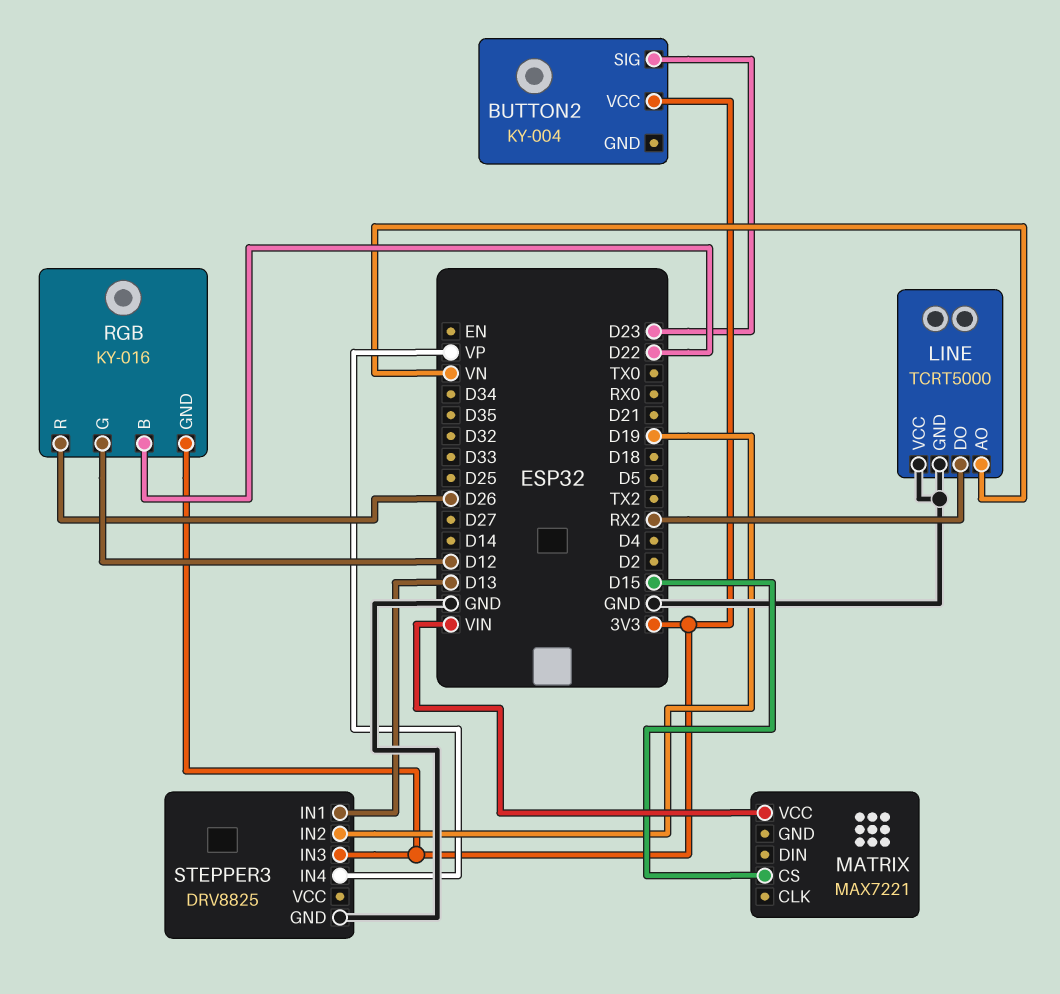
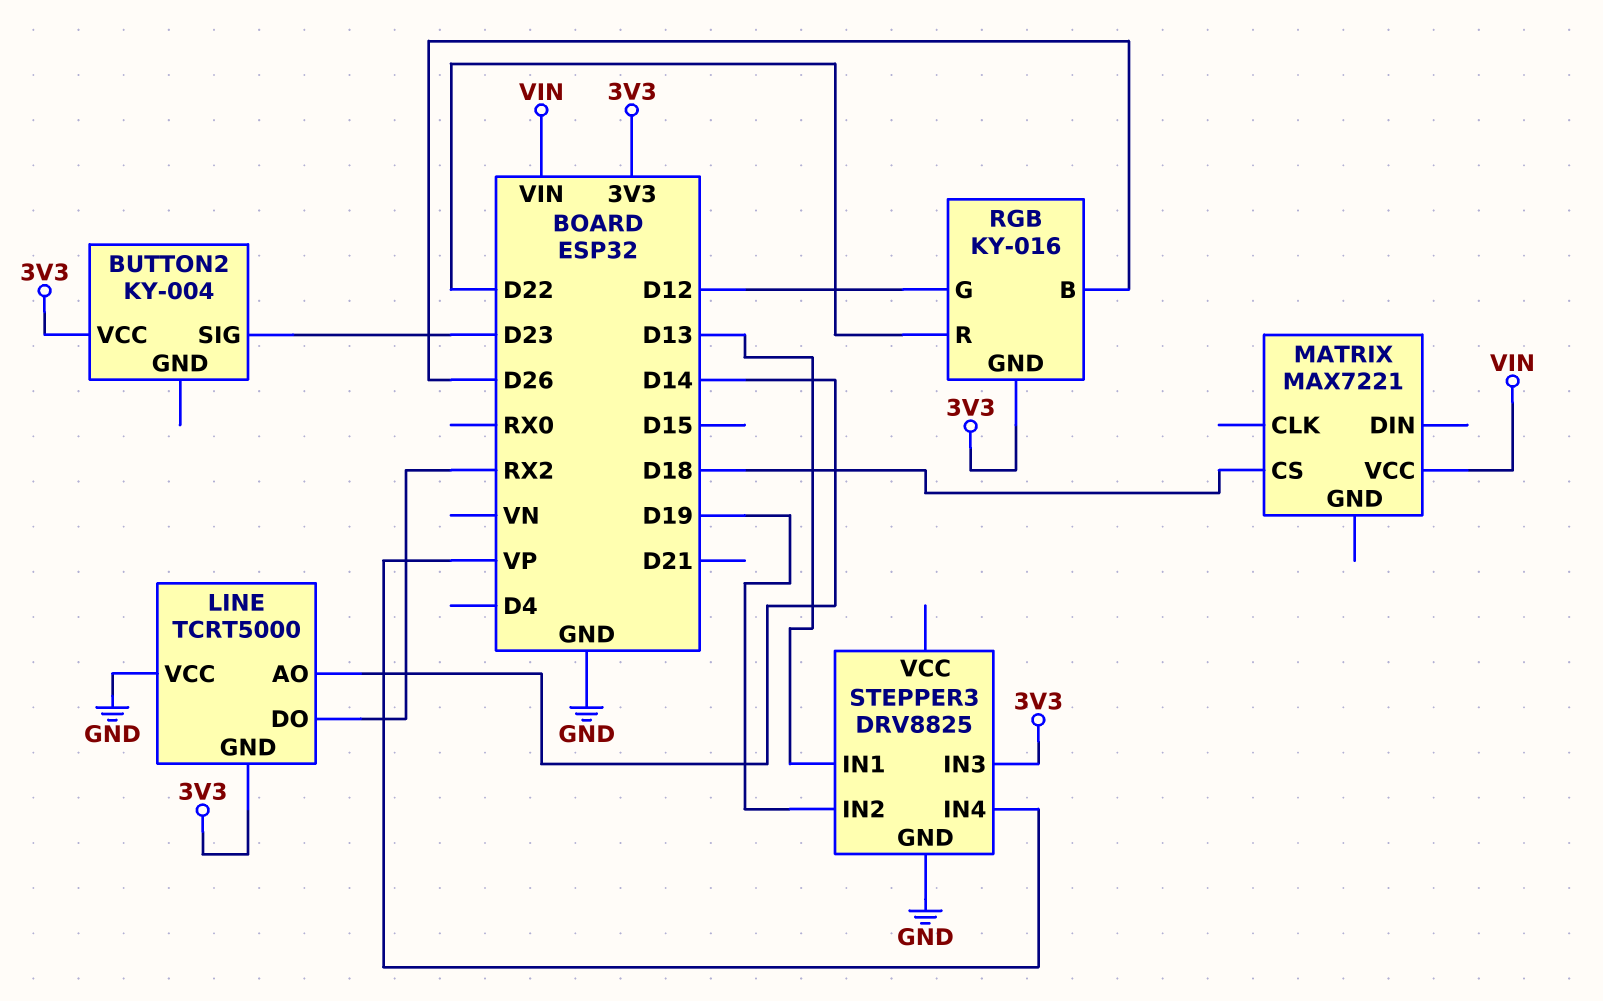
LINE pin AO: VN -> D14
LINE pin GND: GND -> 3V3
MATRIX pin CS: D15 -> D18
RGB pin B: D22 -> D26
RGB pin R: D26 -> D22

